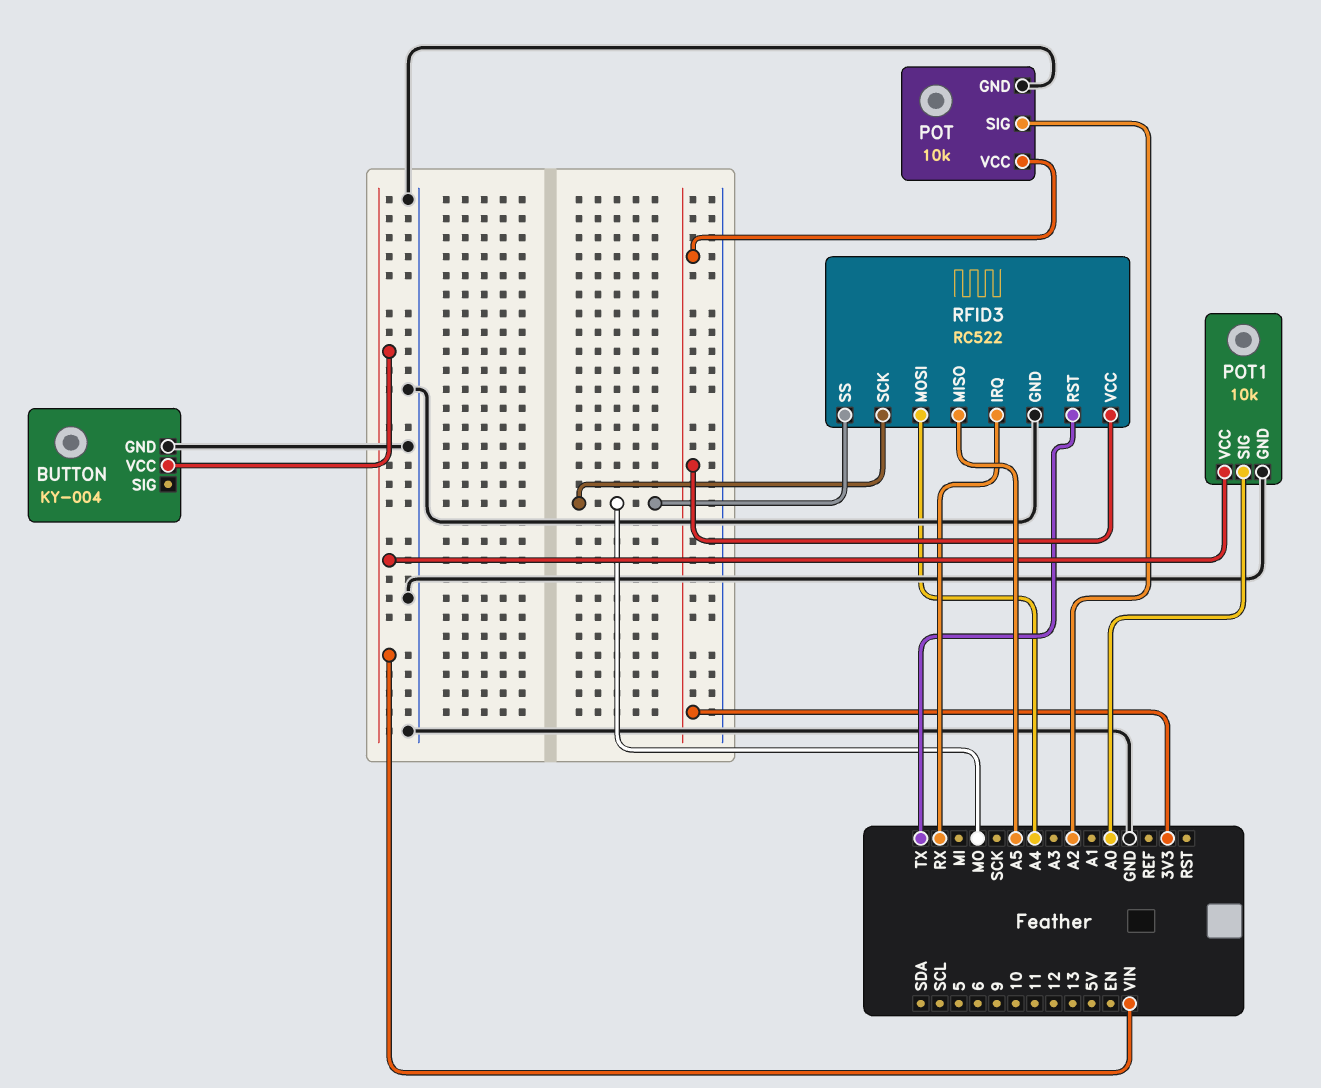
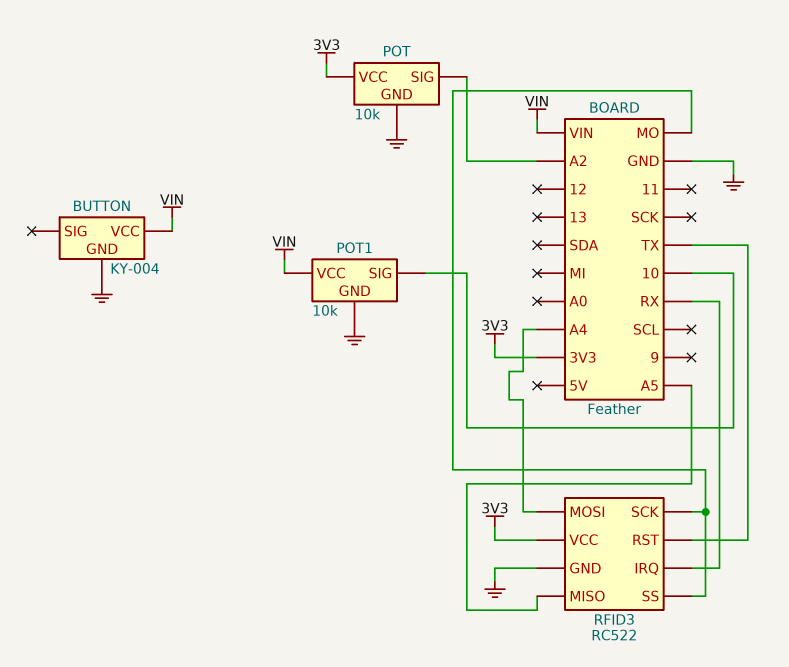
POT1 pin SIG: A0 -> 10

